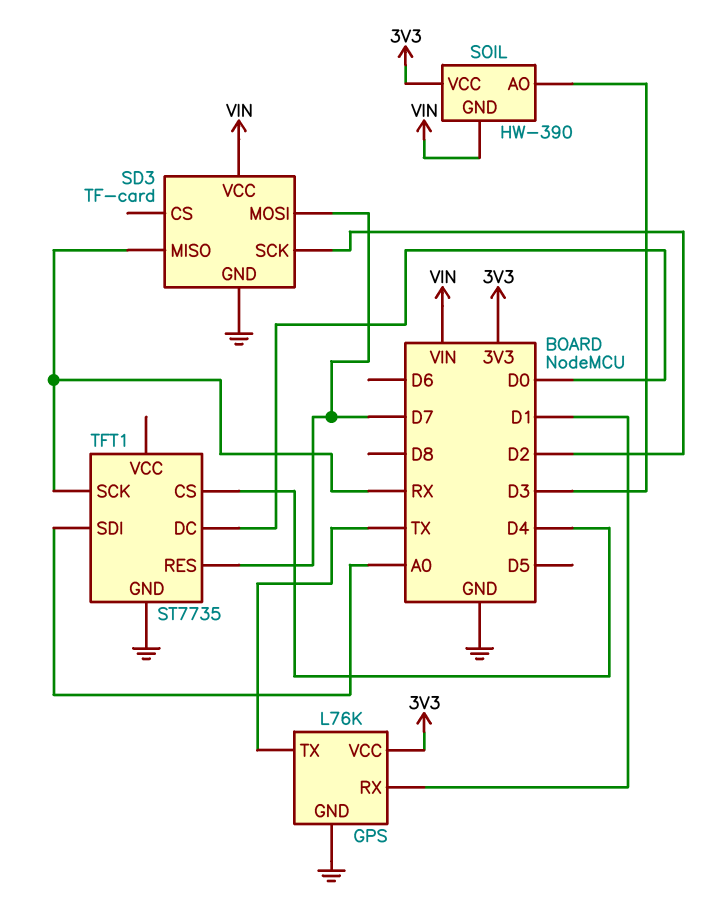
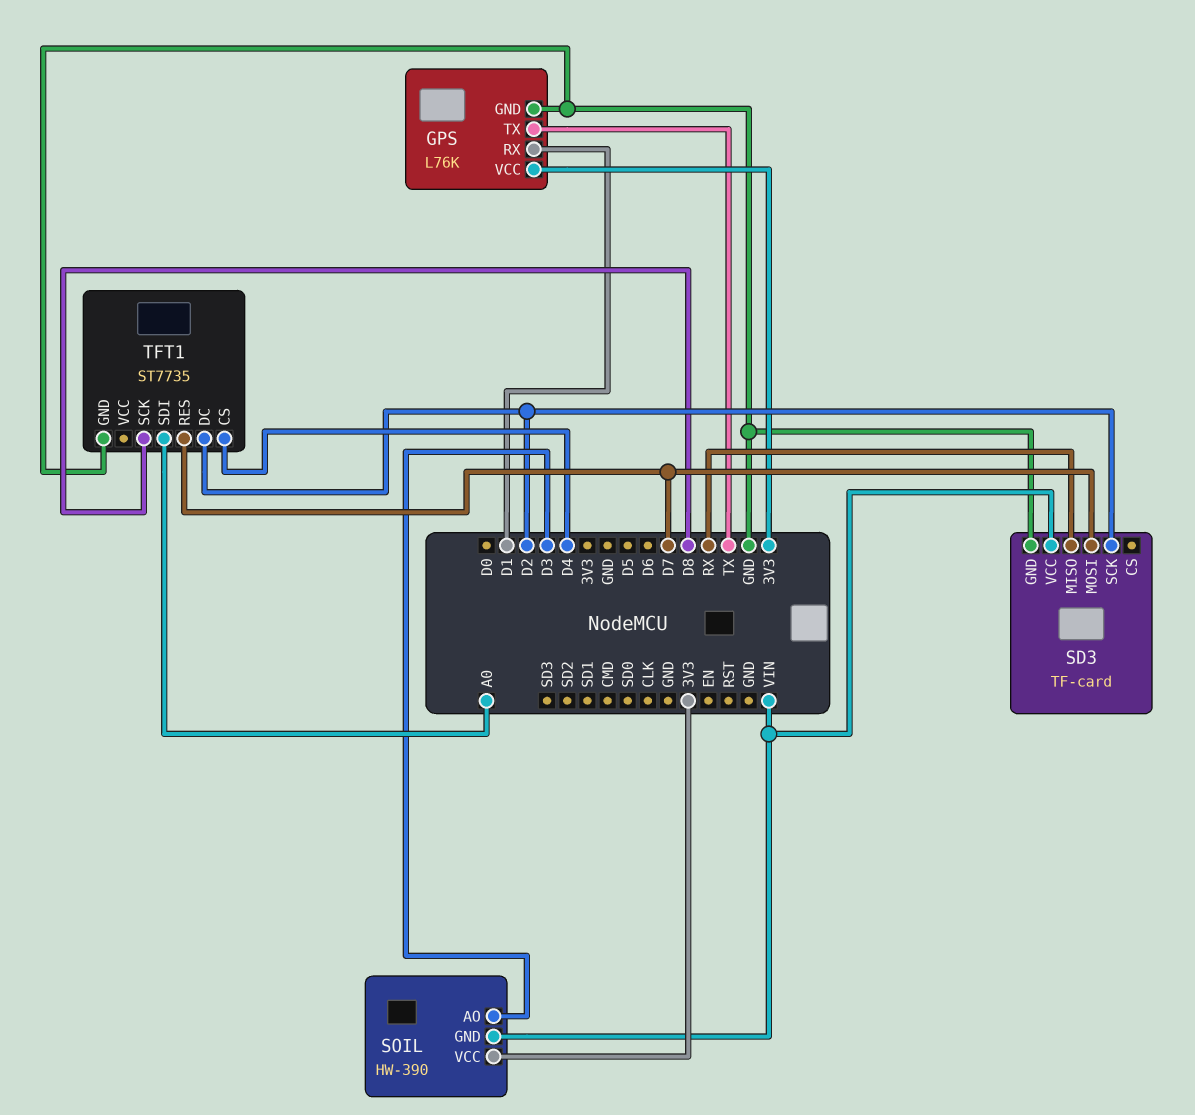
TFT1 pin DC: D0 -> D2
TFT1 pin SCK: RX -> D8

